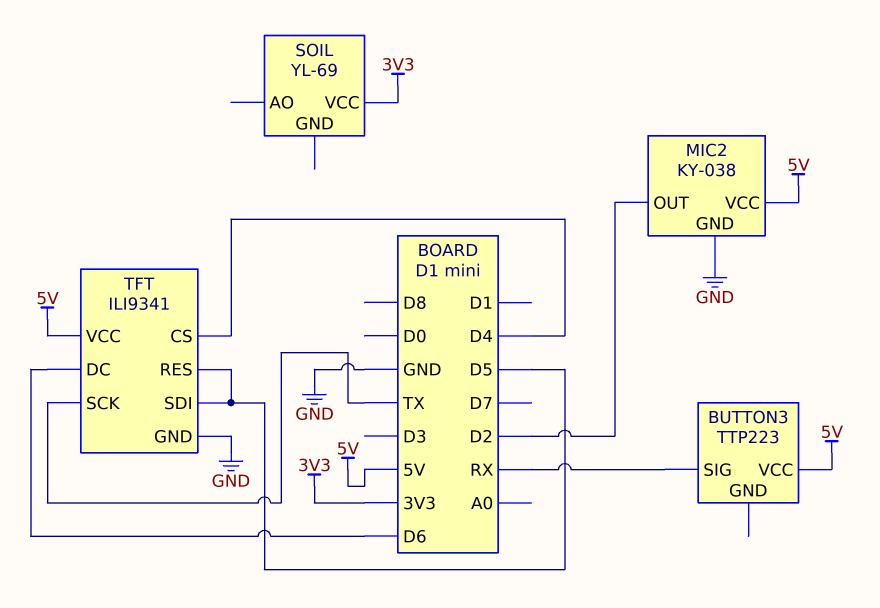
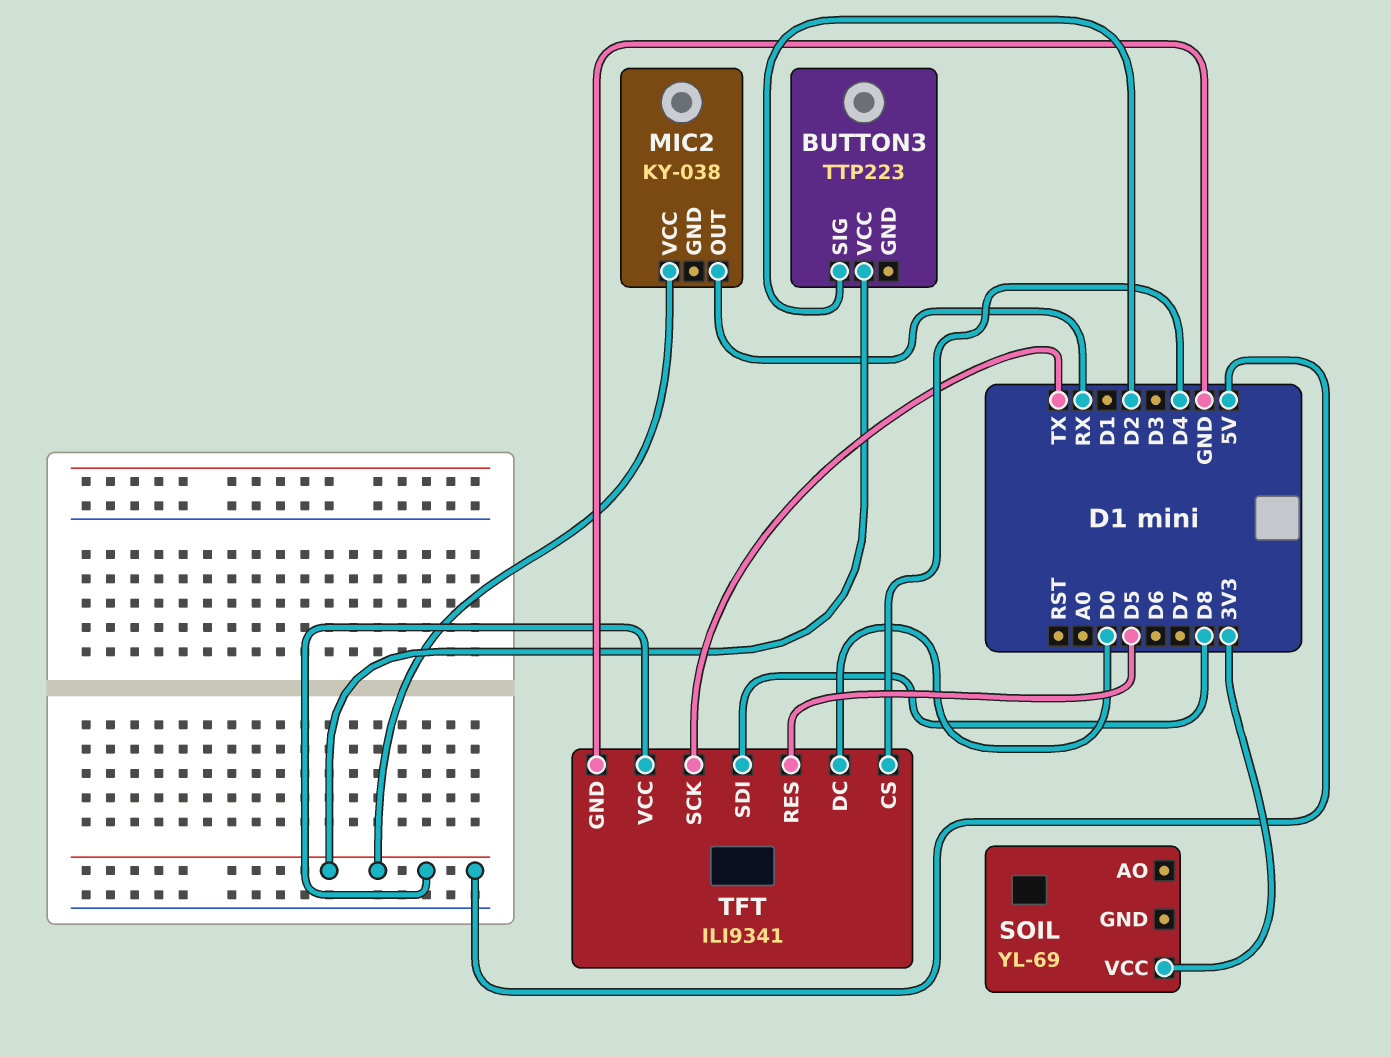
BUTTON3 pin SIG: RX -> D2
MIC2 pin GND: GND -> none
MIC2 pin OUT: D2 -> RX
TFT pin DC: D6 -> D0
TFT pin SDI: D5 -> D8

